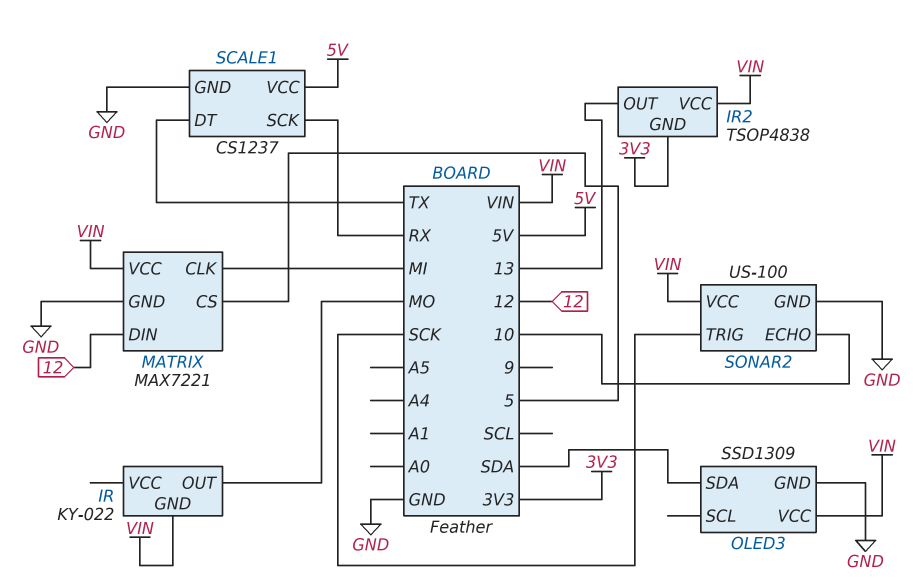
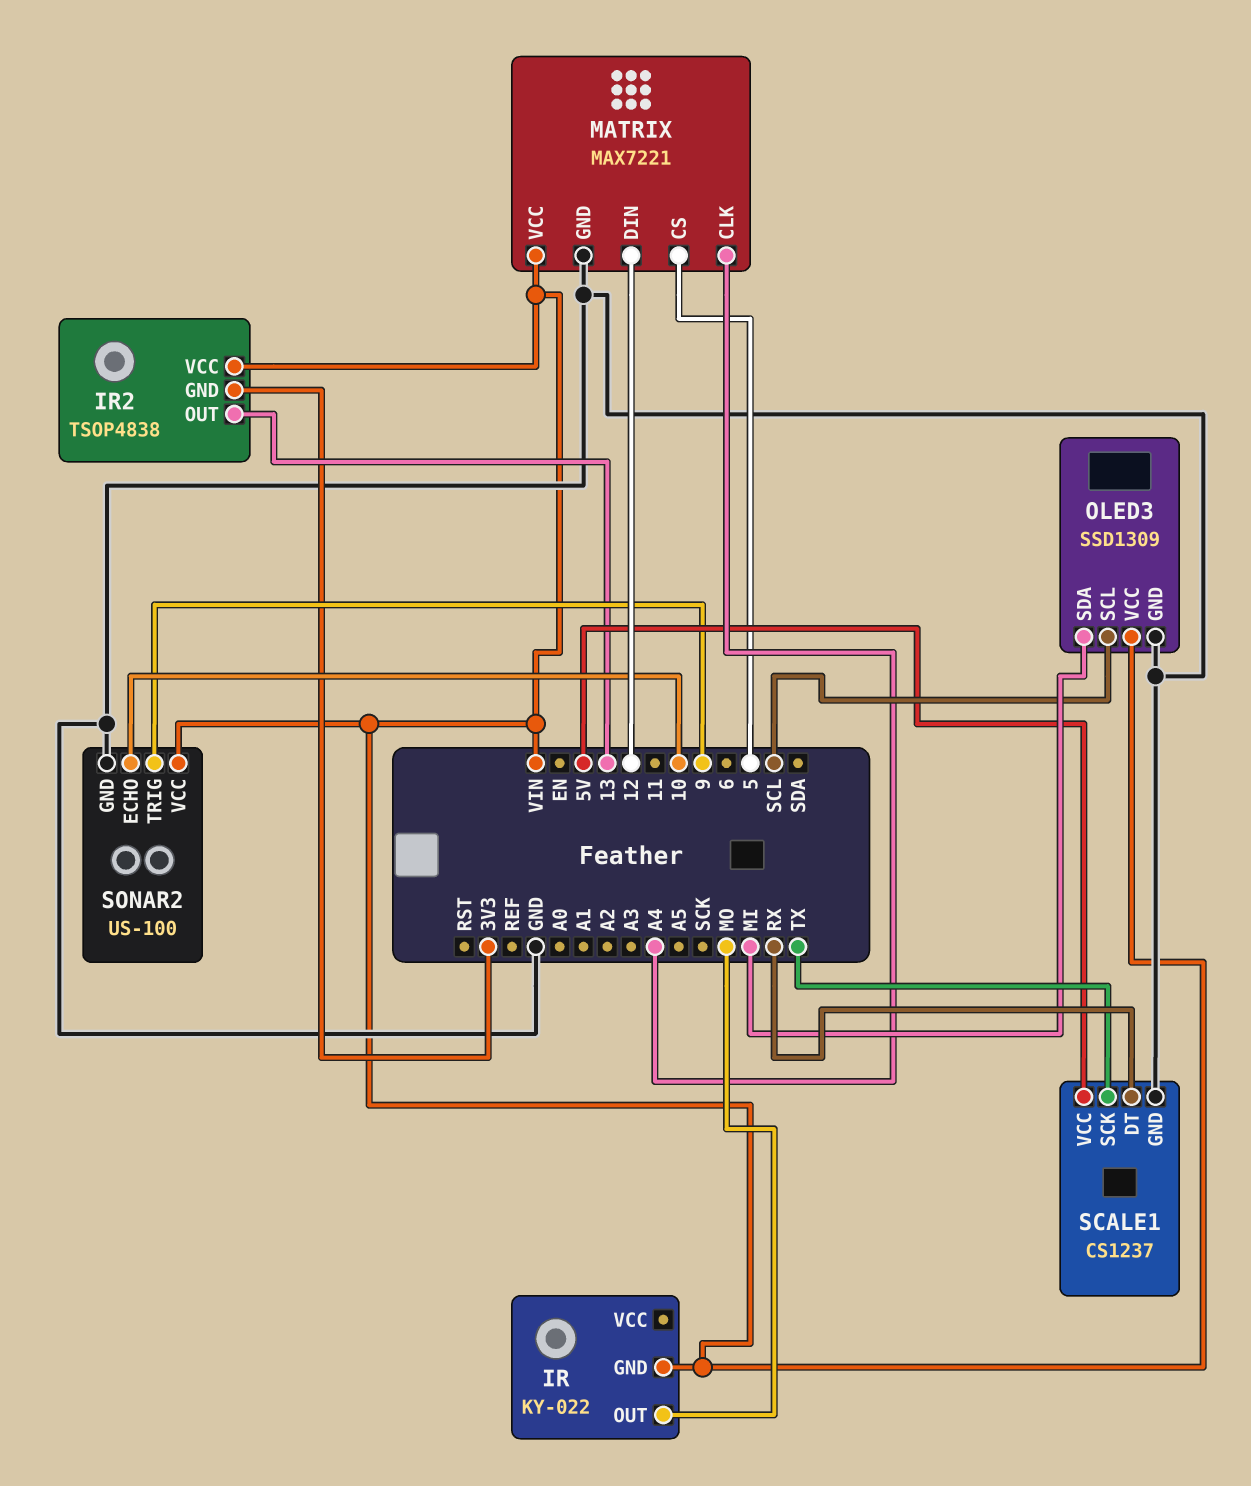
MATRIX pin CLK: MI -> A4
OLED3 pin SCL: none -> SCL
OLED3 pin SDA: SDA -> MI
SCALE1 pin DT: TX -> RX
SCALE1 pin SCK: RX -> TX
SONAR2 pin TRIG: SCK -> 9

